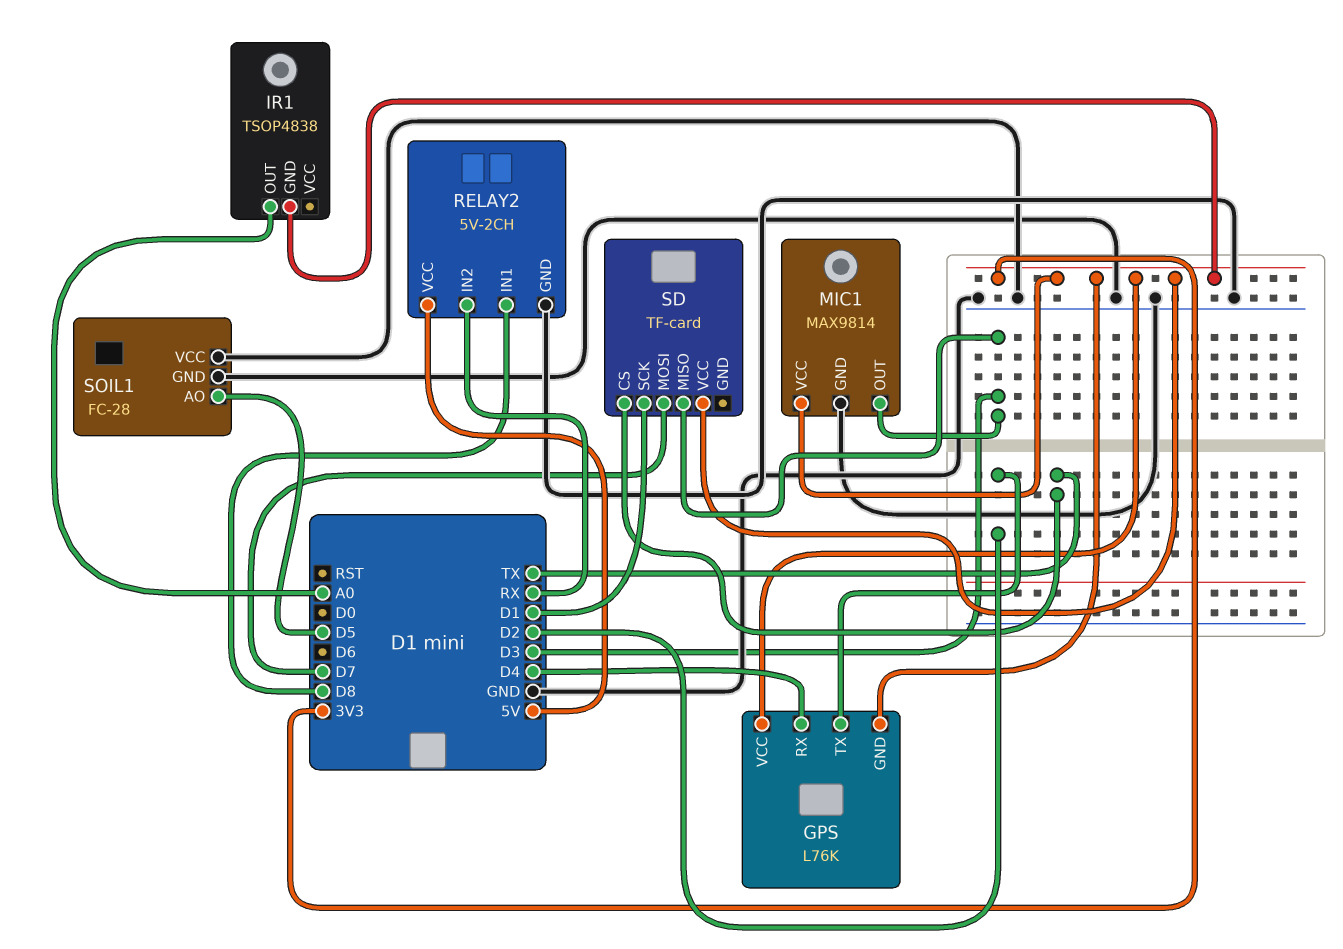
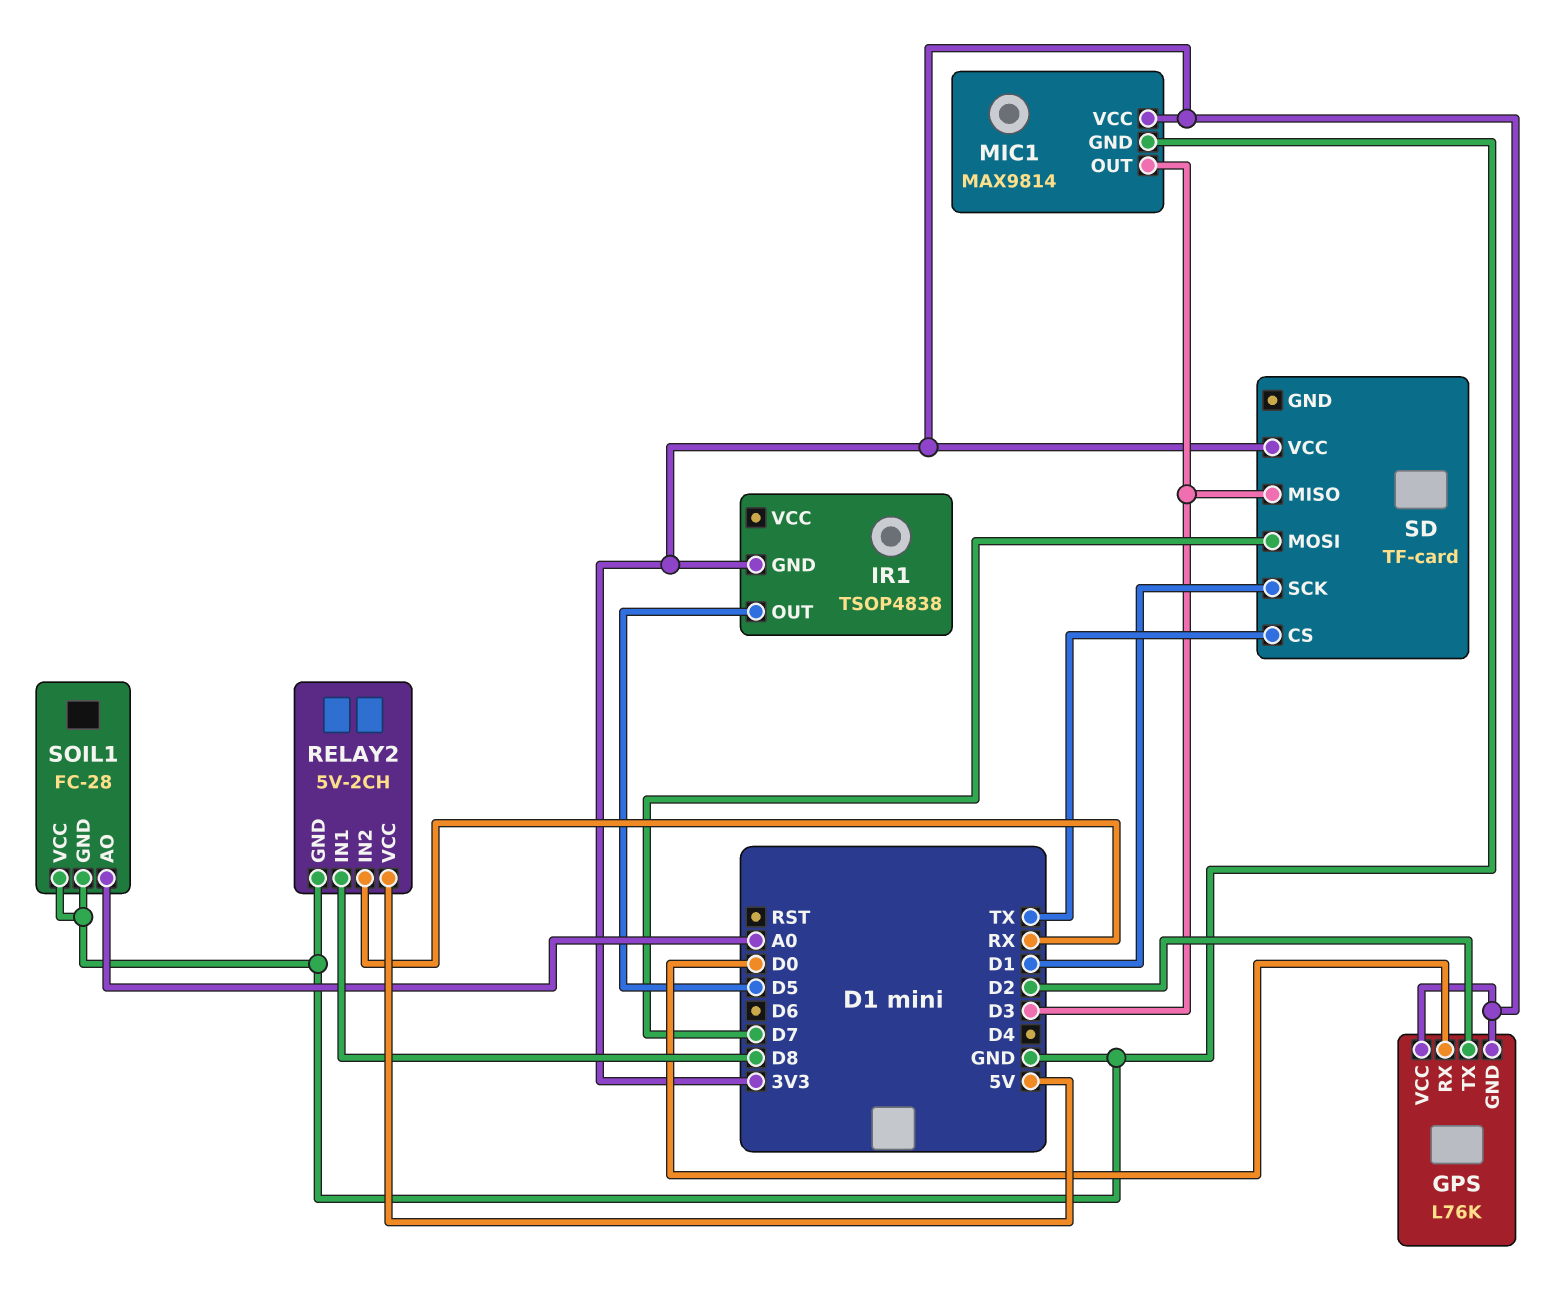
GPS pin RX: D4 -> D0
IR1 pin OUT: A0 -> D5
SOIL1 pin AO: D5 -> A0

